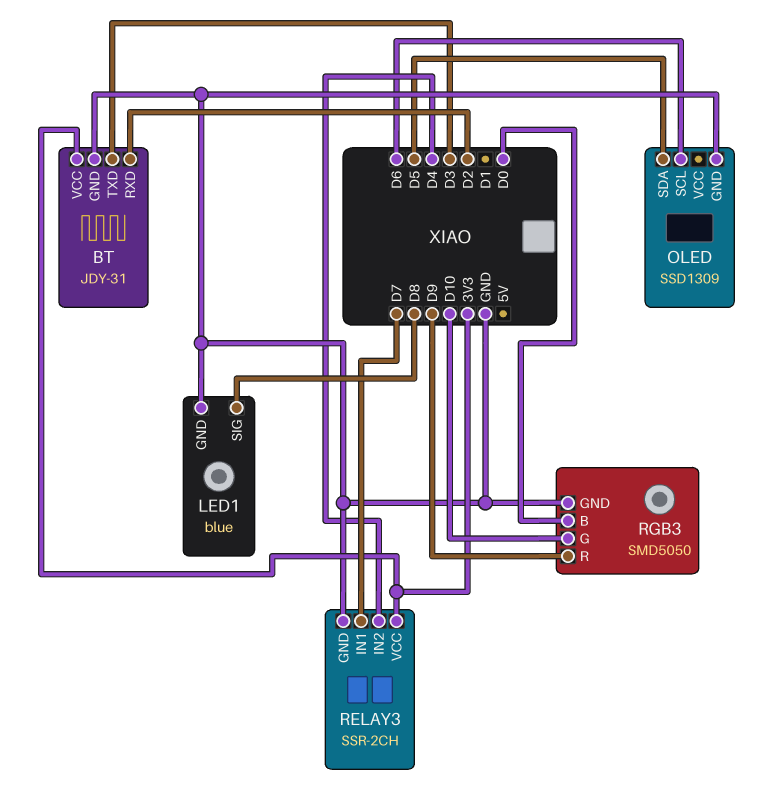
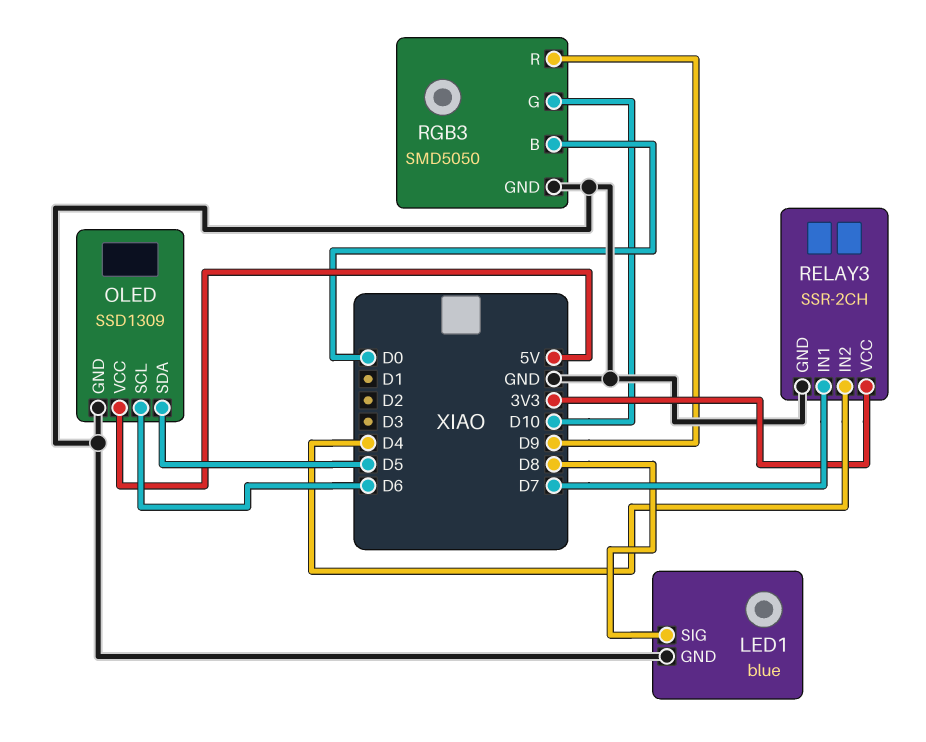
BT: JDY-31 -> none
BT pin GND: GND -> none
BT pin RXD: D2 -> none
BT pin TXD: D3 -> none
BT pin VCC: 3V3 -> none
OLED pin VCC: none -> 5V

